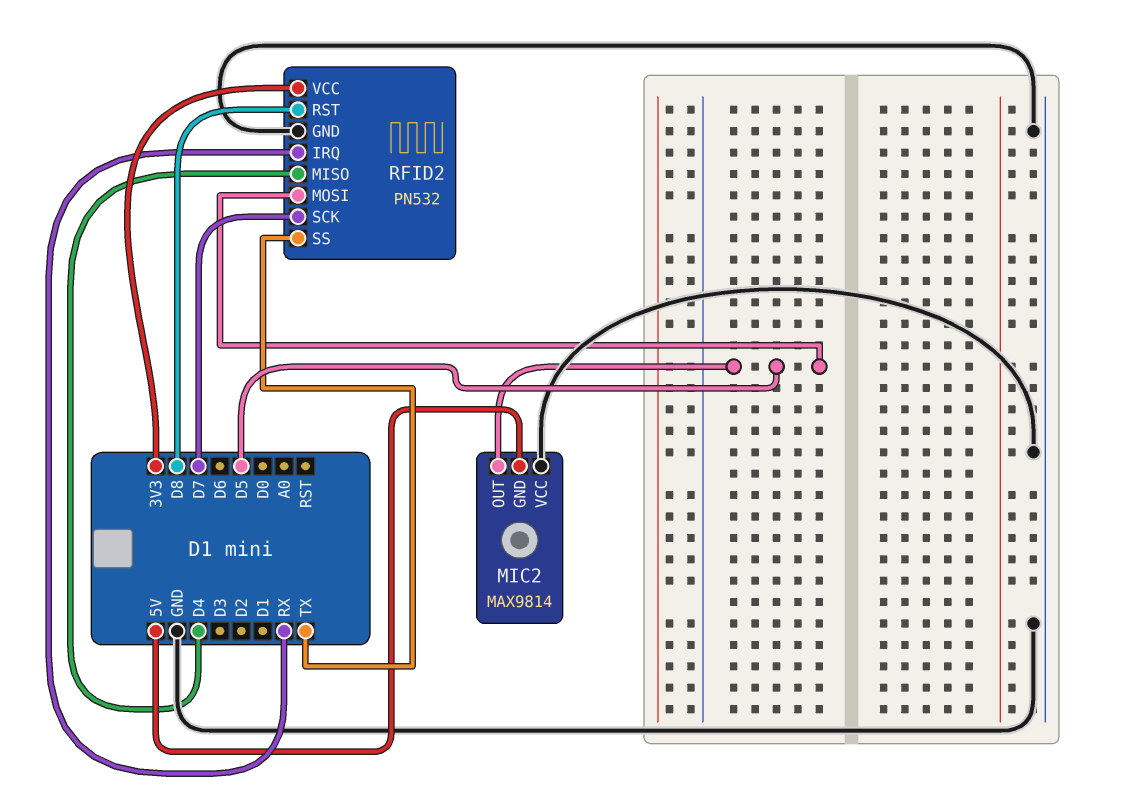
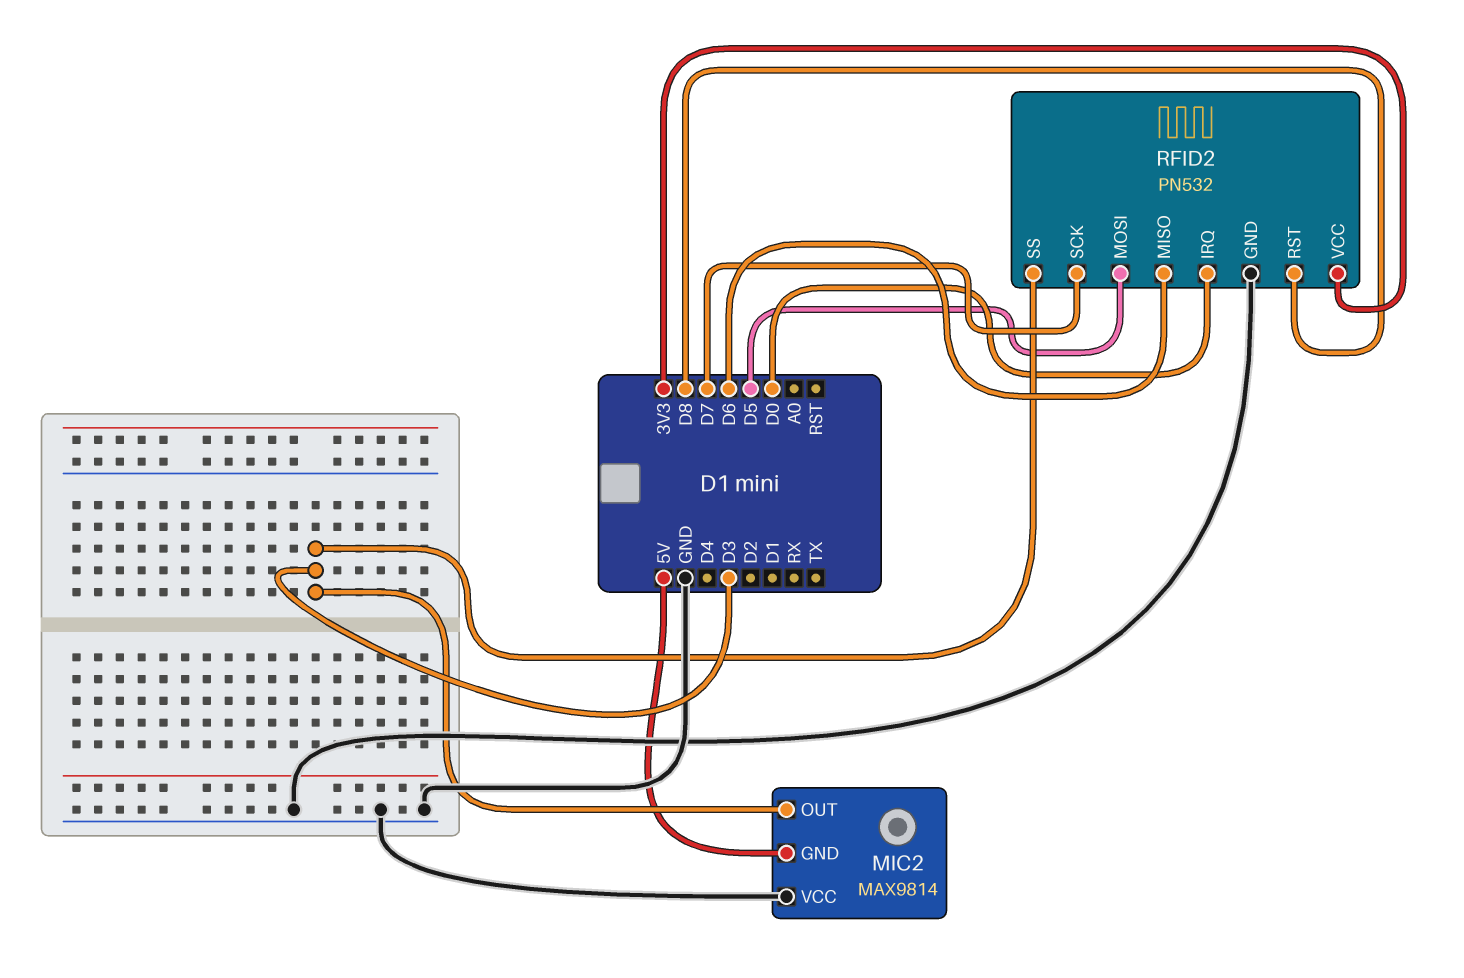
MIC2 pin OUT: D5 -> D3
RFID2 pin IRQ: RX -> D0
RFID2 pin MISO: D4 -> D6
RFID2 pin SS: TX -> D3

